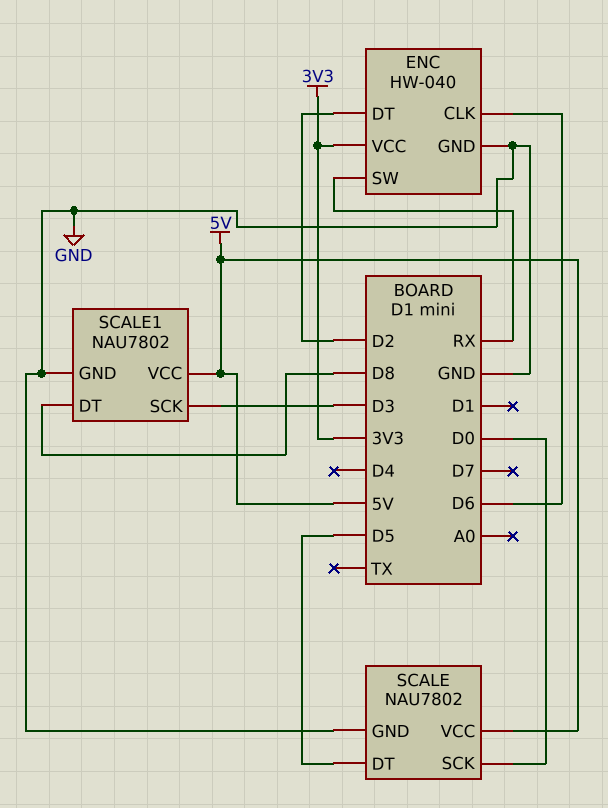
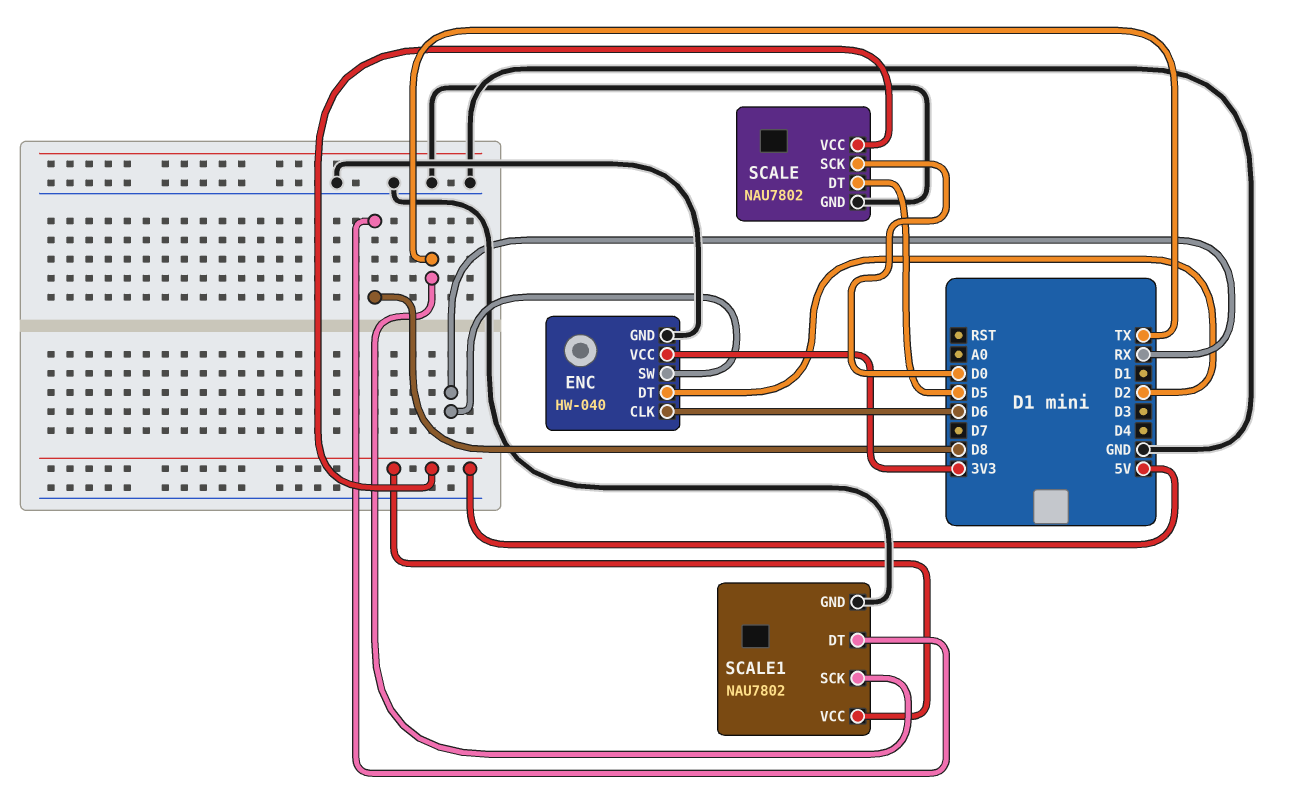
SCALE1 pin SCK: D3 -> TX

